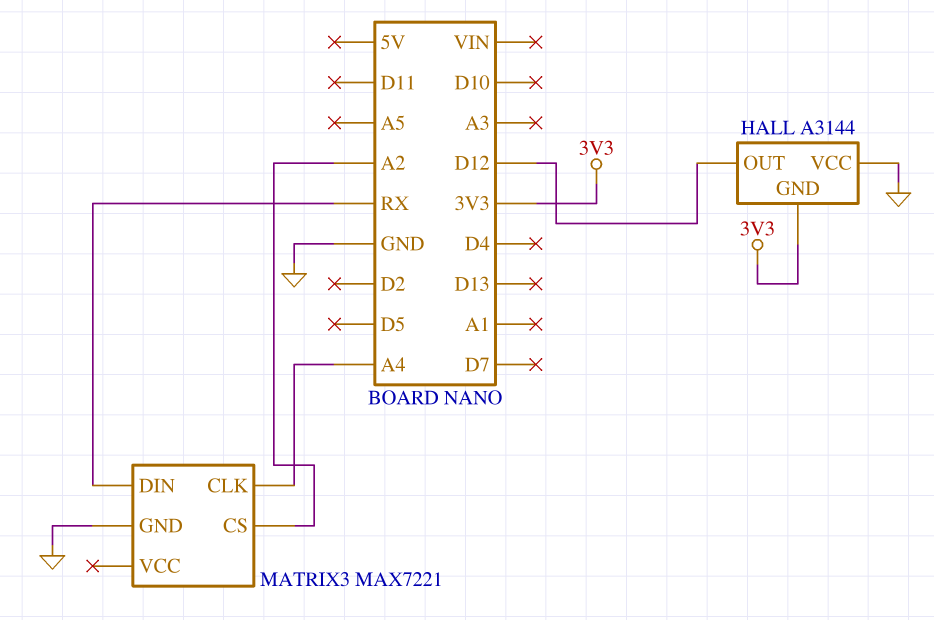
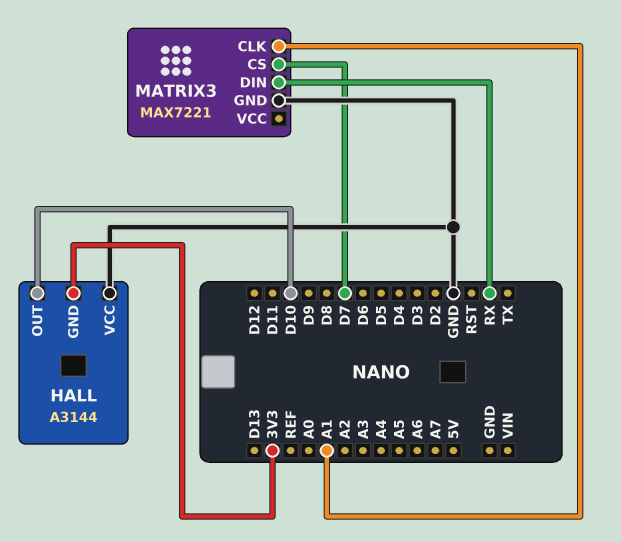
HALL pin OUT: D12 -> D10
MATRIX3 pin CLK: A4 -> A1
MATRIX3 pin CS: A2 -> D7

